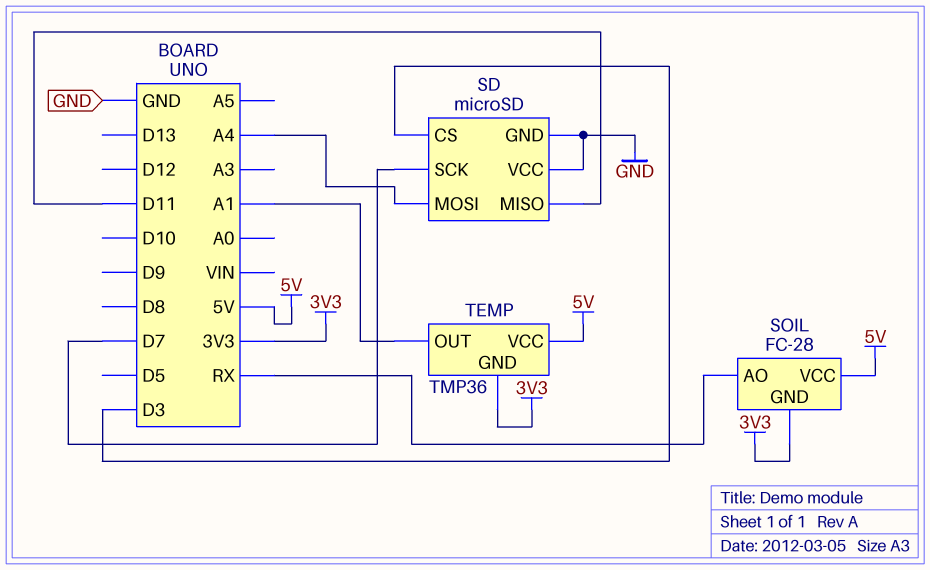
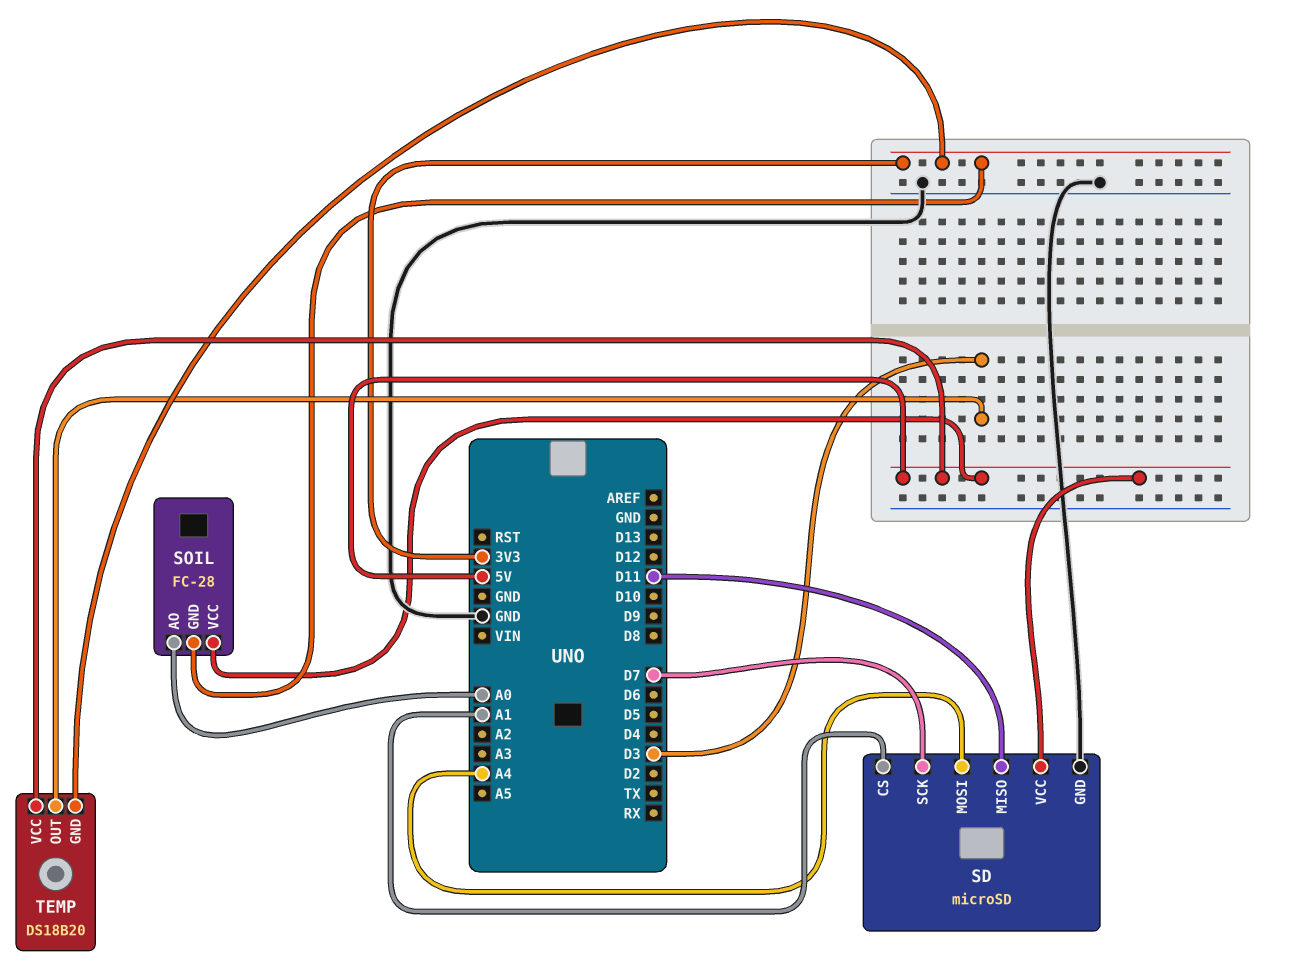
SD pin CS: D3 -> A1
SD pin VCC: GND -> 5V
SOIL pin AO: RX -> A0
TEMP: TMP36 -> DS18B20
TEMP pin OUT: A1 -> D3

